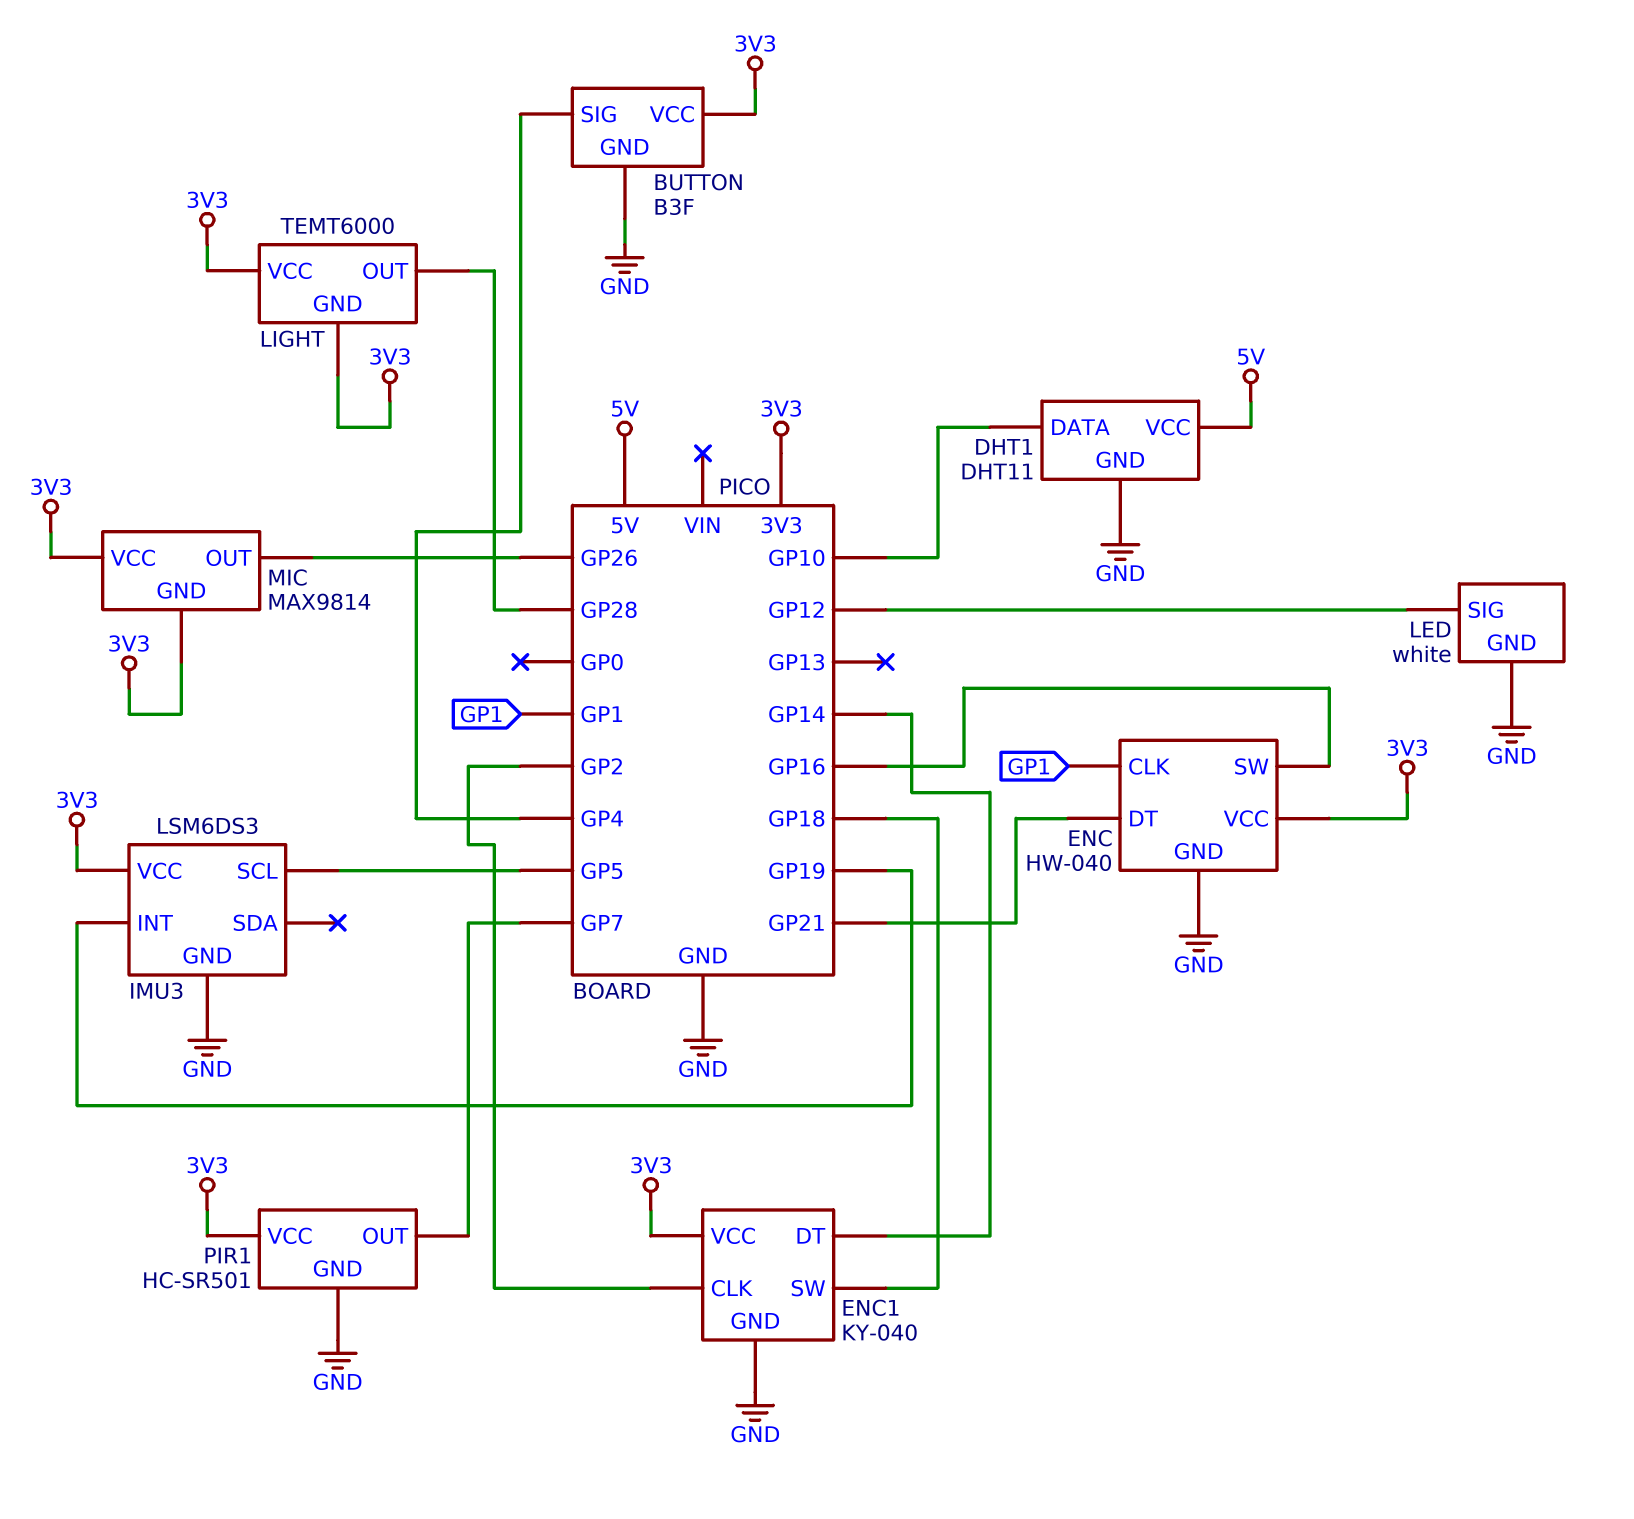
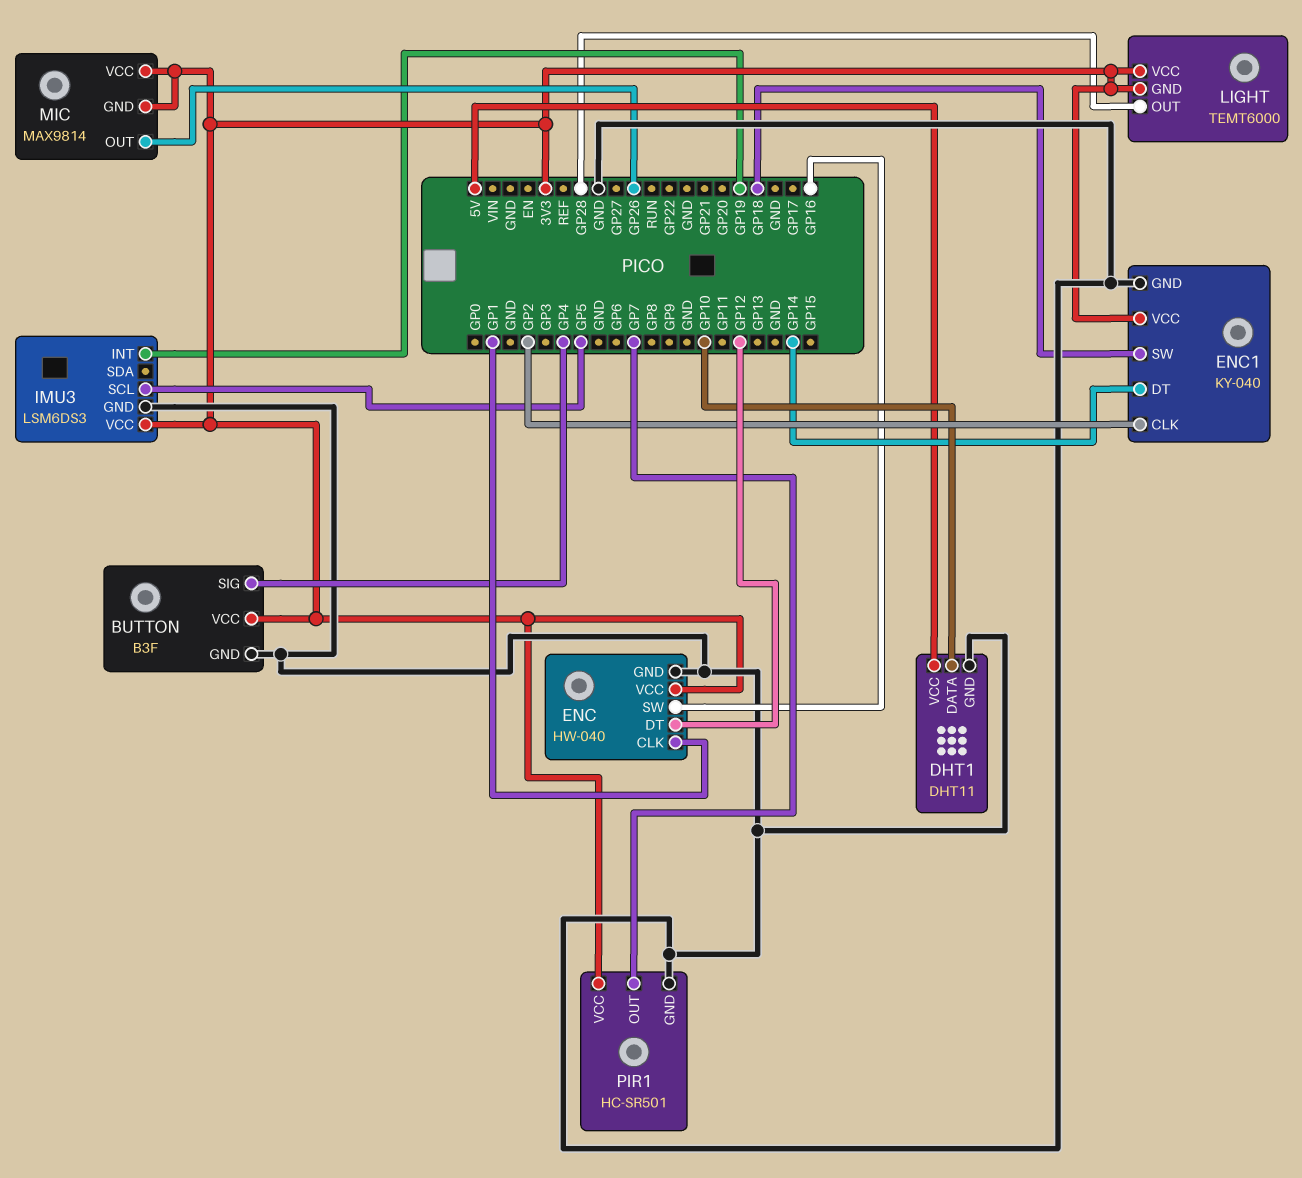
ENC pin DT: GP21 -> GP12
LED: white -> none
LED pin GND: GND -> none
LED pin SIG: GP12 -> none

